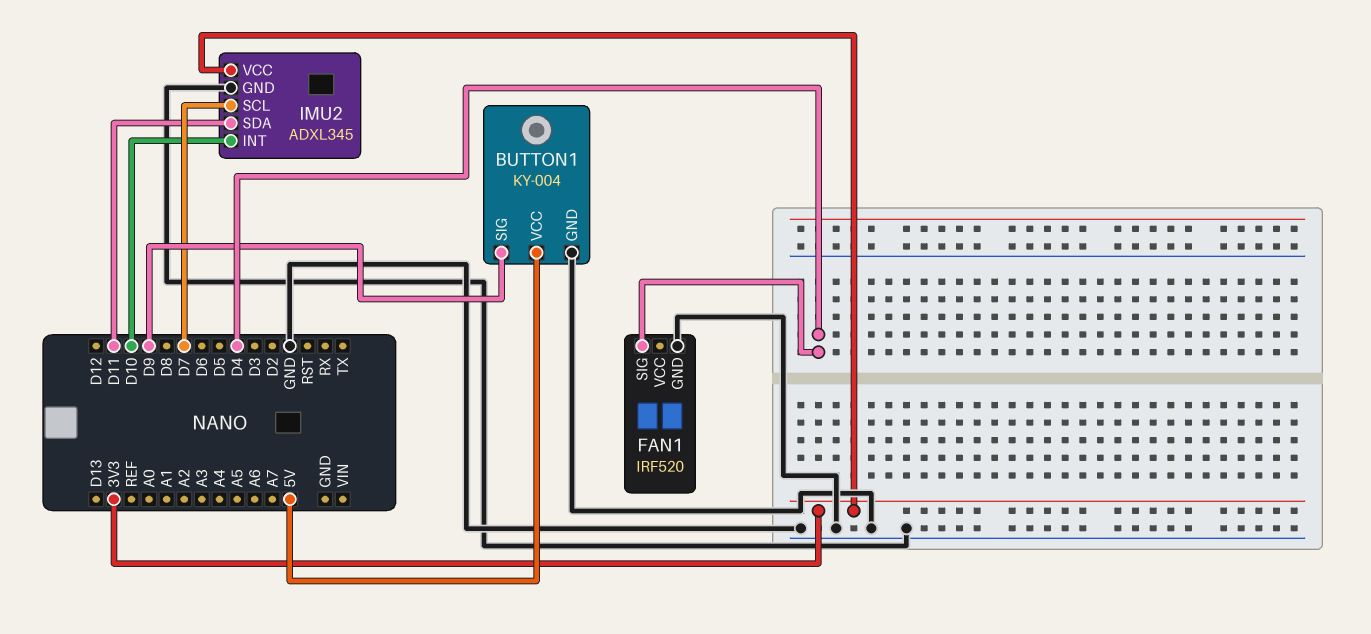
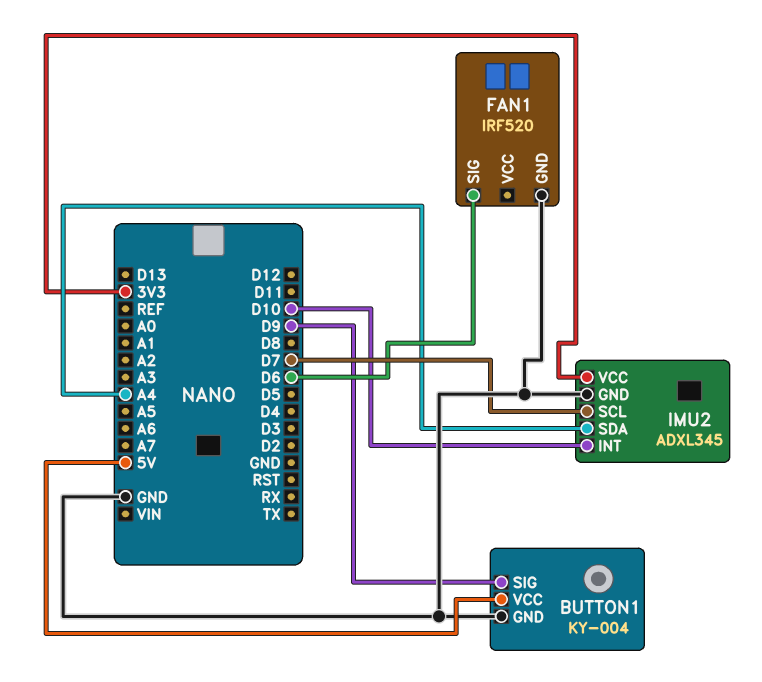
FAN1 pin SIG: D4 -> D6
IMU2 pin SDA: D11 -> A4

